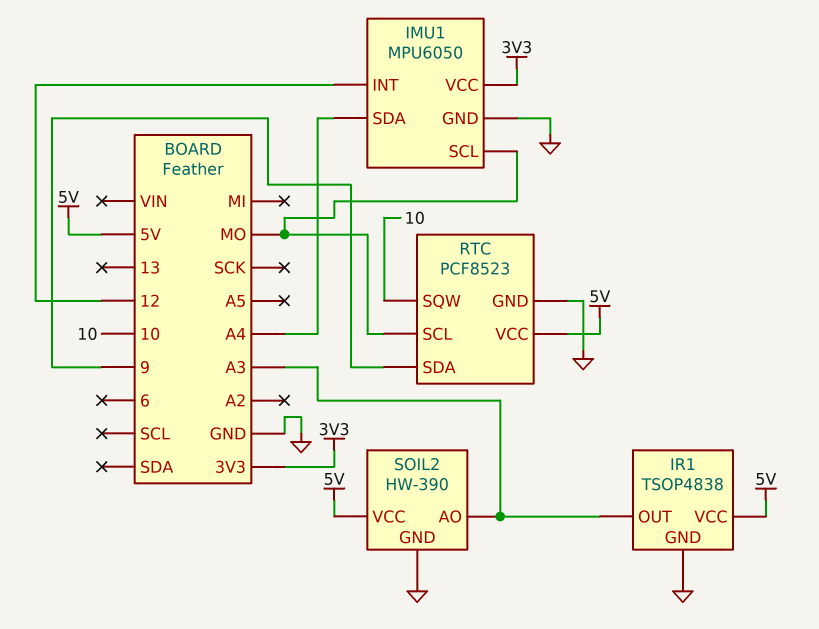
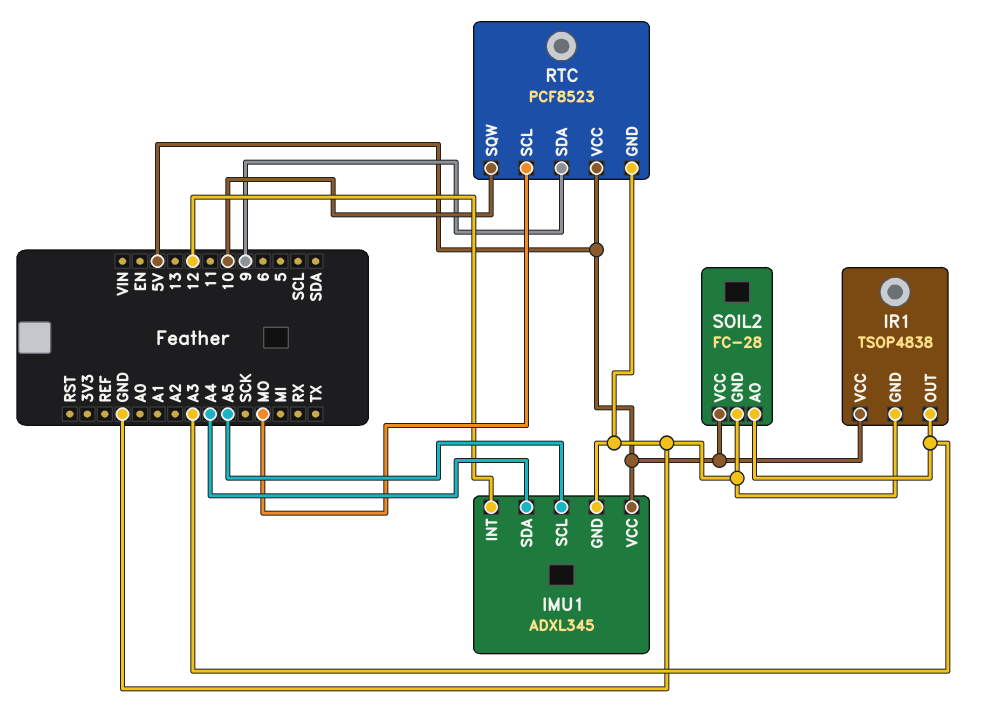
IMU1: MPU6050 -> ADXL345
IMU1 pin SCL: MO -> A5
IMU1 pin VCC: 3V3 -> 5V
SOIL2: HW-390 -> FC-28

